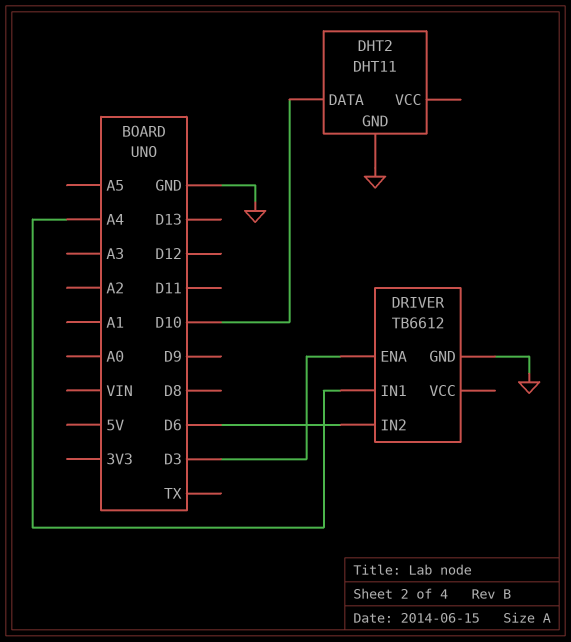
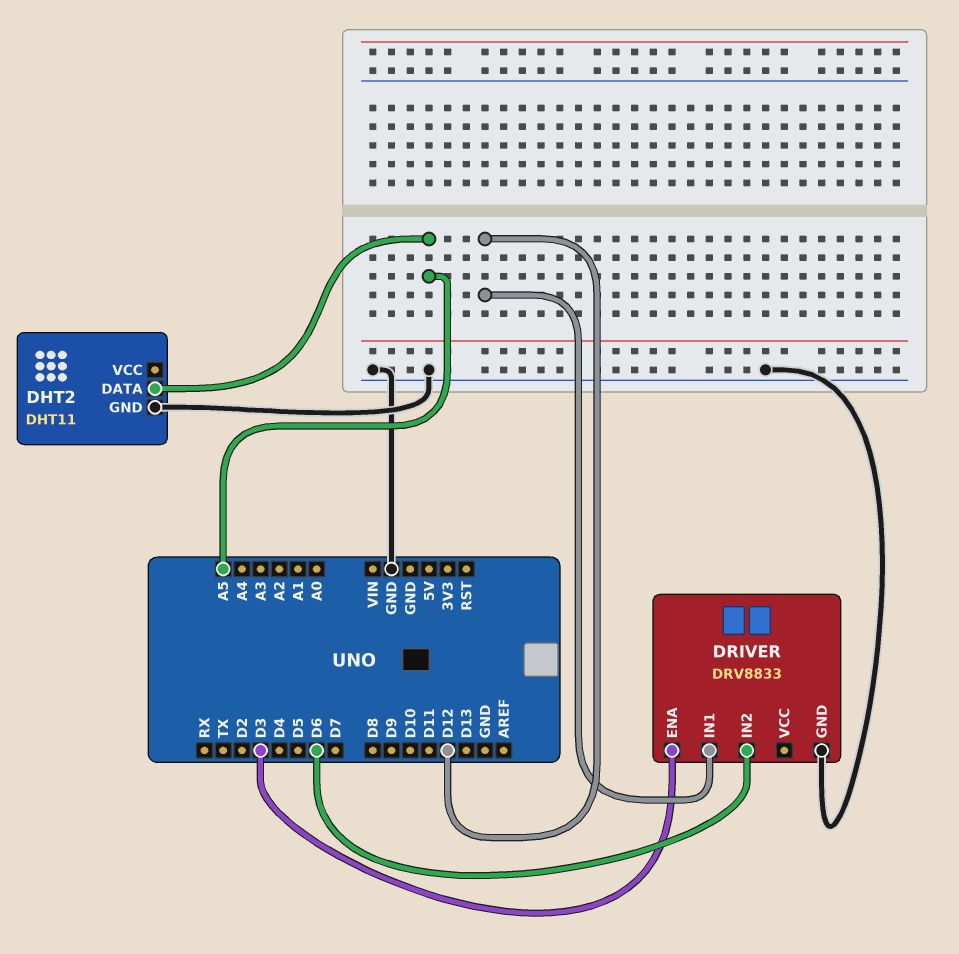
DHT2 pin DATA: D10 -> A5
DRIVER: TB6612 -> DRV8833
DRIVER pin IN1: A4 -> D12

